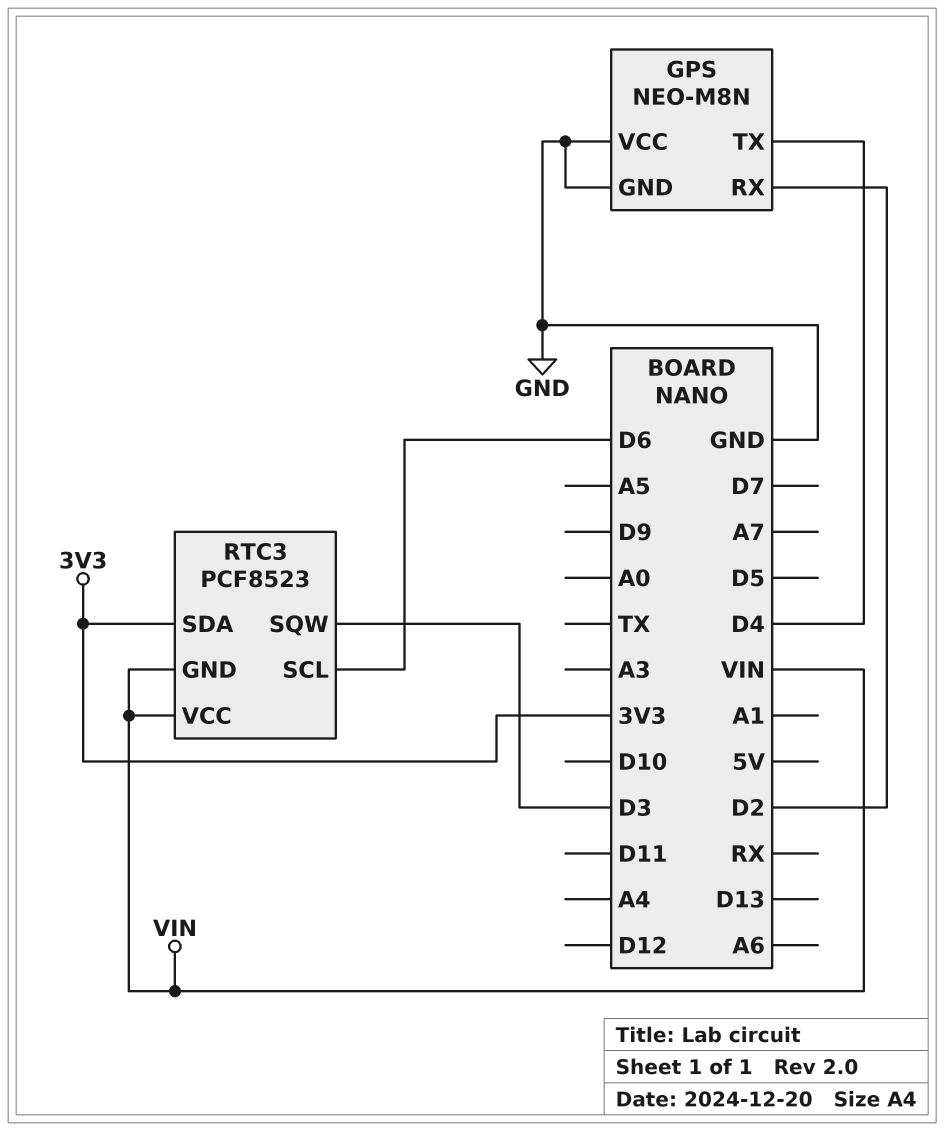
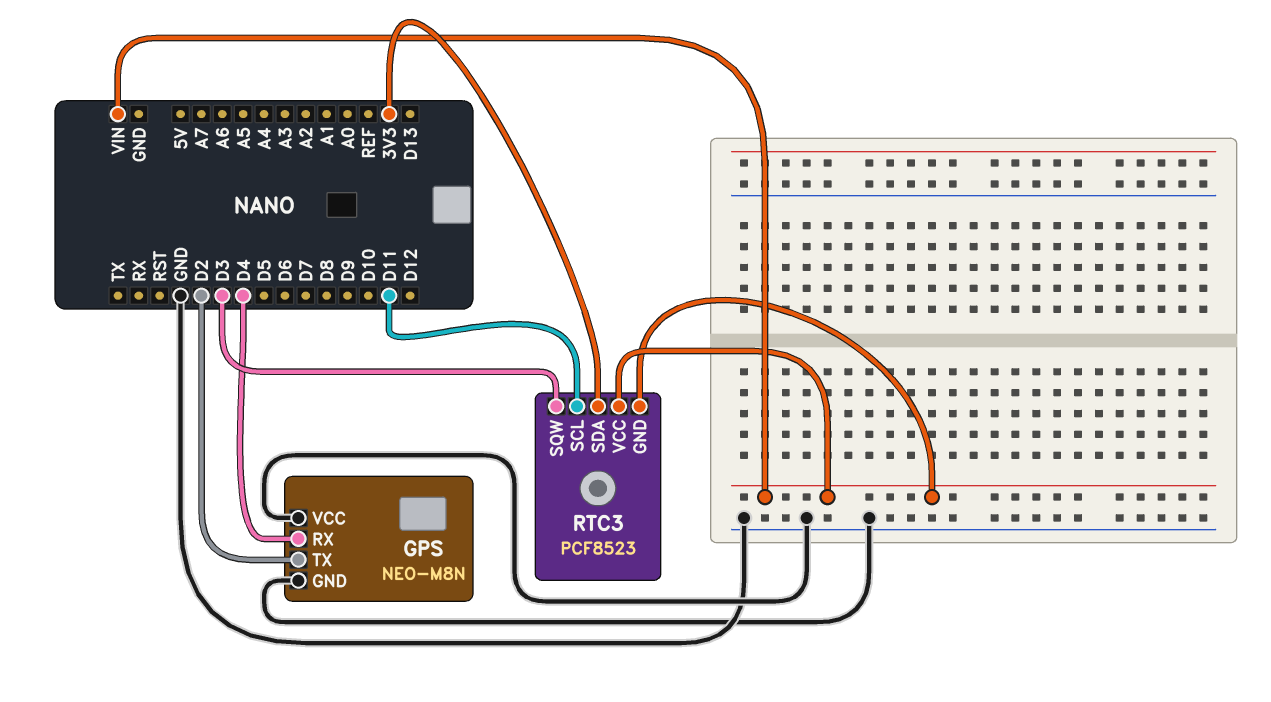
GPS pin RX: D2 -> D4
GPS pin TX: D4 -> D2
RTC3 pin SCL: D6 -> D11

